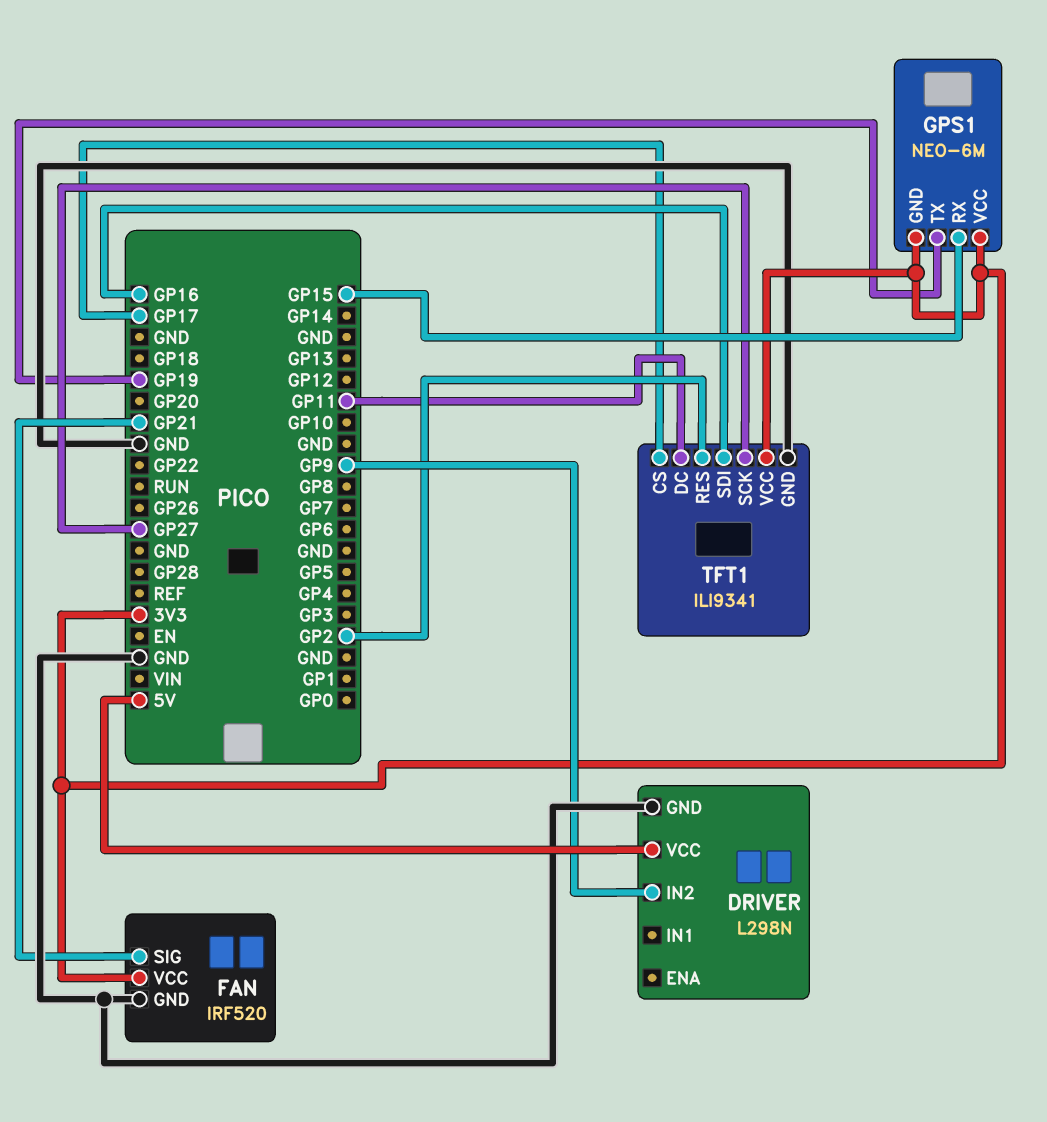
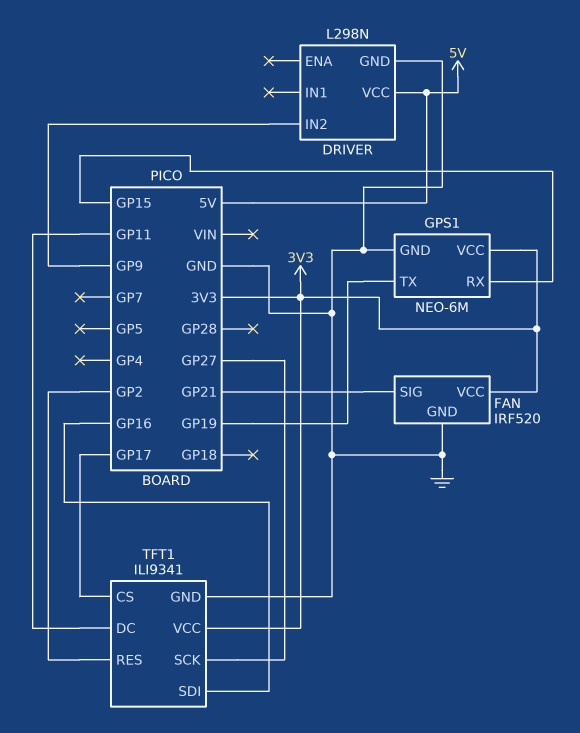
GPS1 pin GND: 3V3 -> GND

